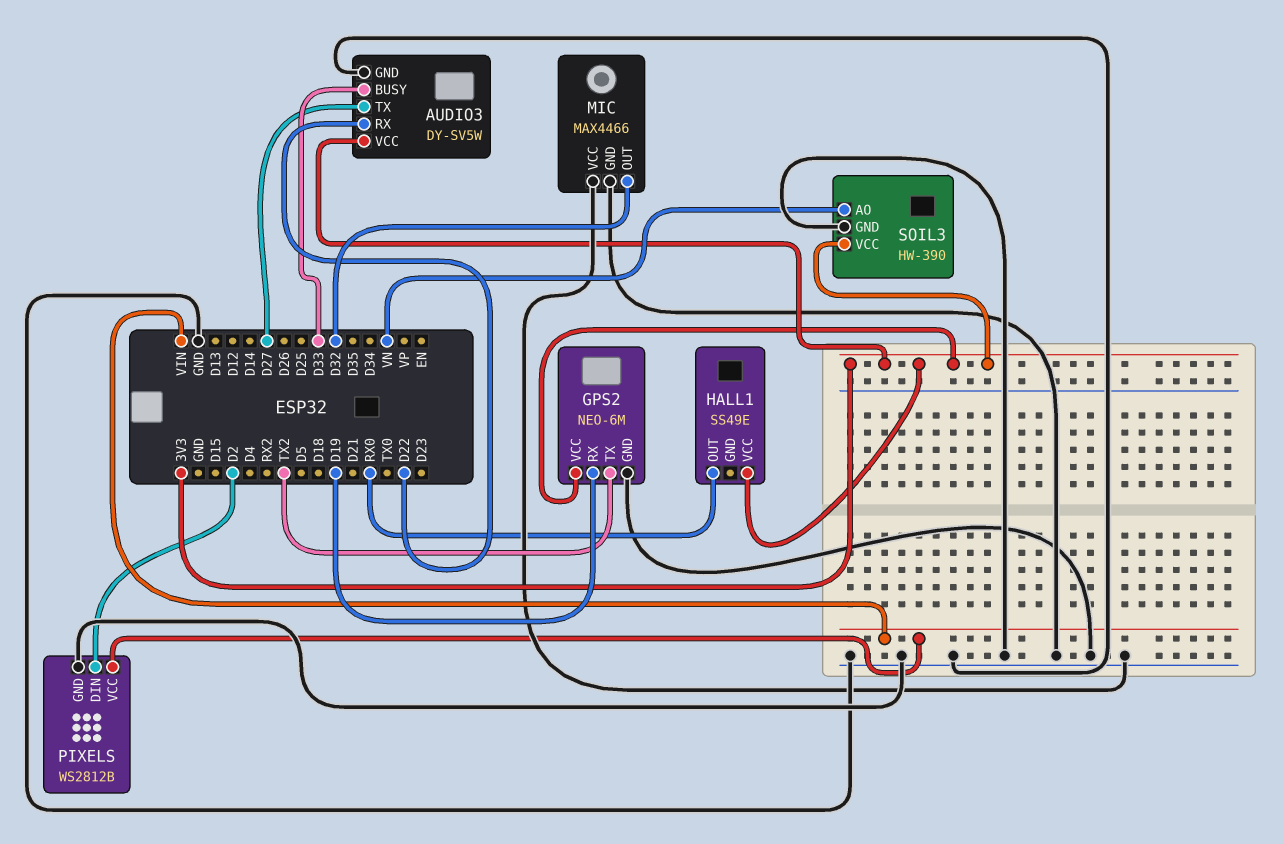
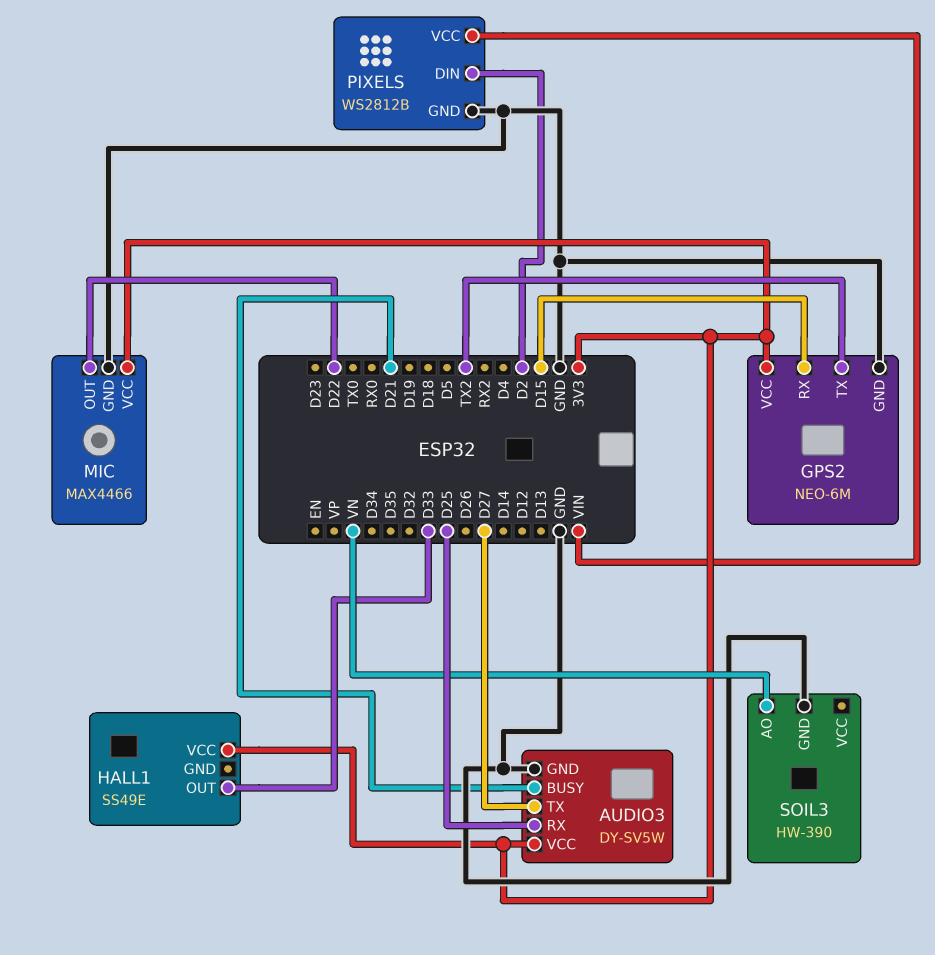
AUDIO3 pin BUSY: D33 -> D21
AUDIO3 pin RX: D22 -> D25
GPS2 pin RX: D19 -> D15
HALL1 pin OUT: RX0 -> D33
MIC pin OUT: D32 -> D22
MIC pin VCC: GND -> 3V3
SOIL3 pin VCC: 3V3 -> none

